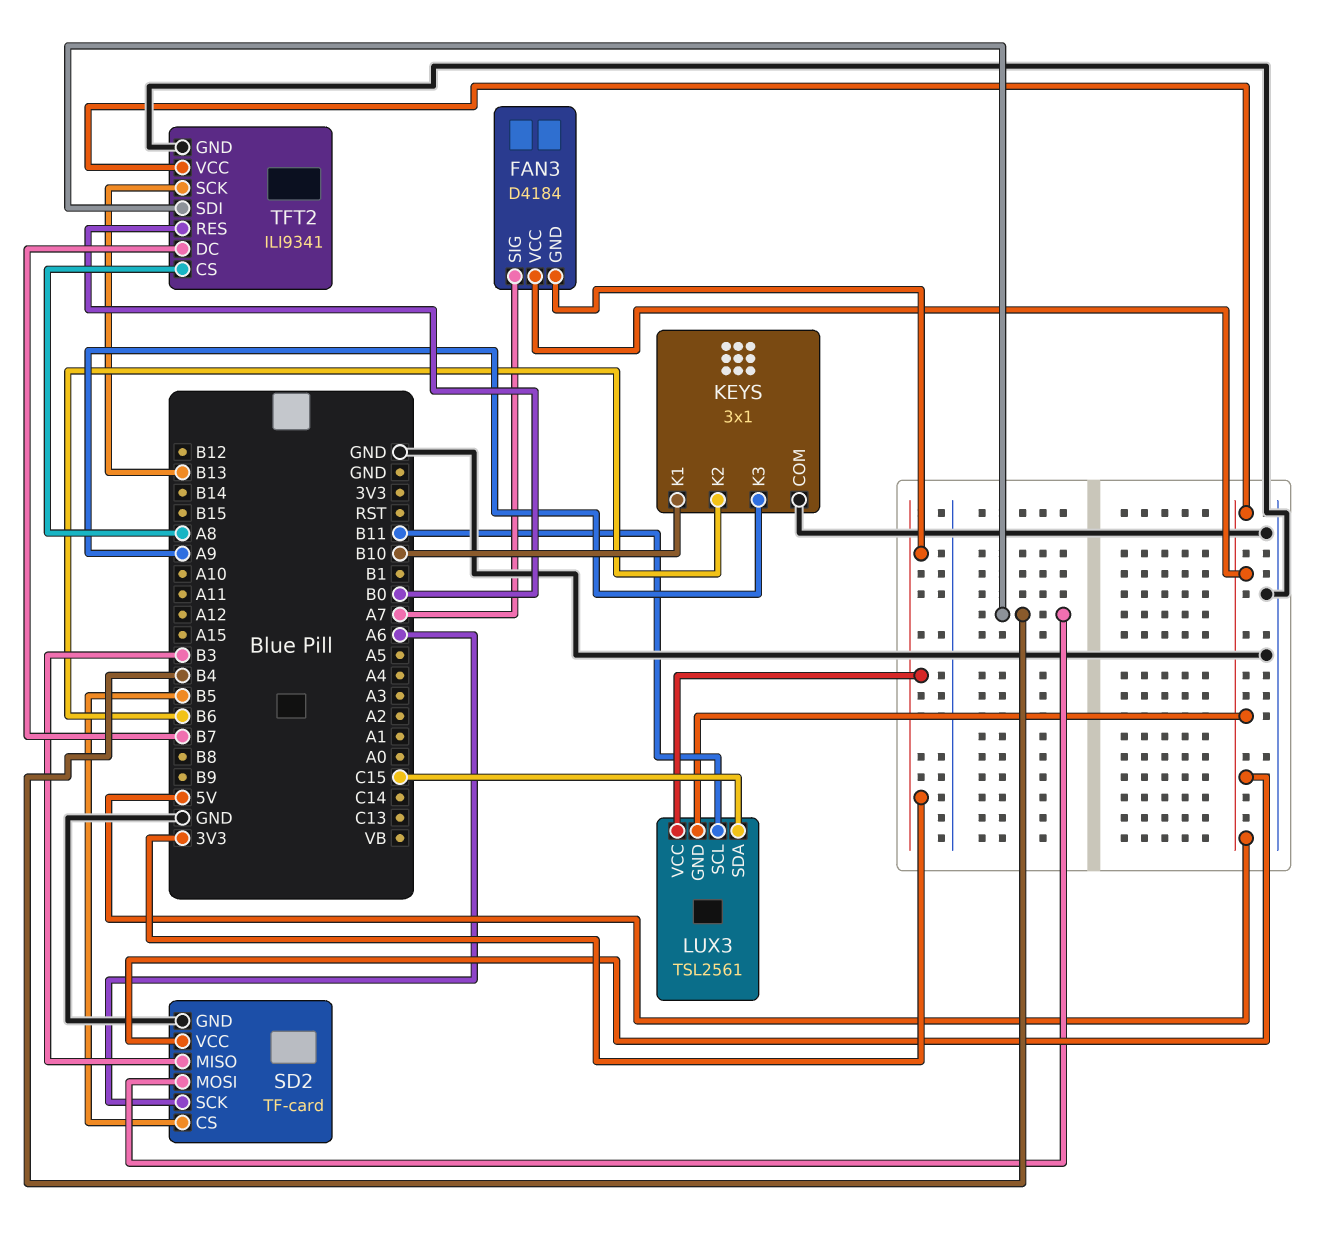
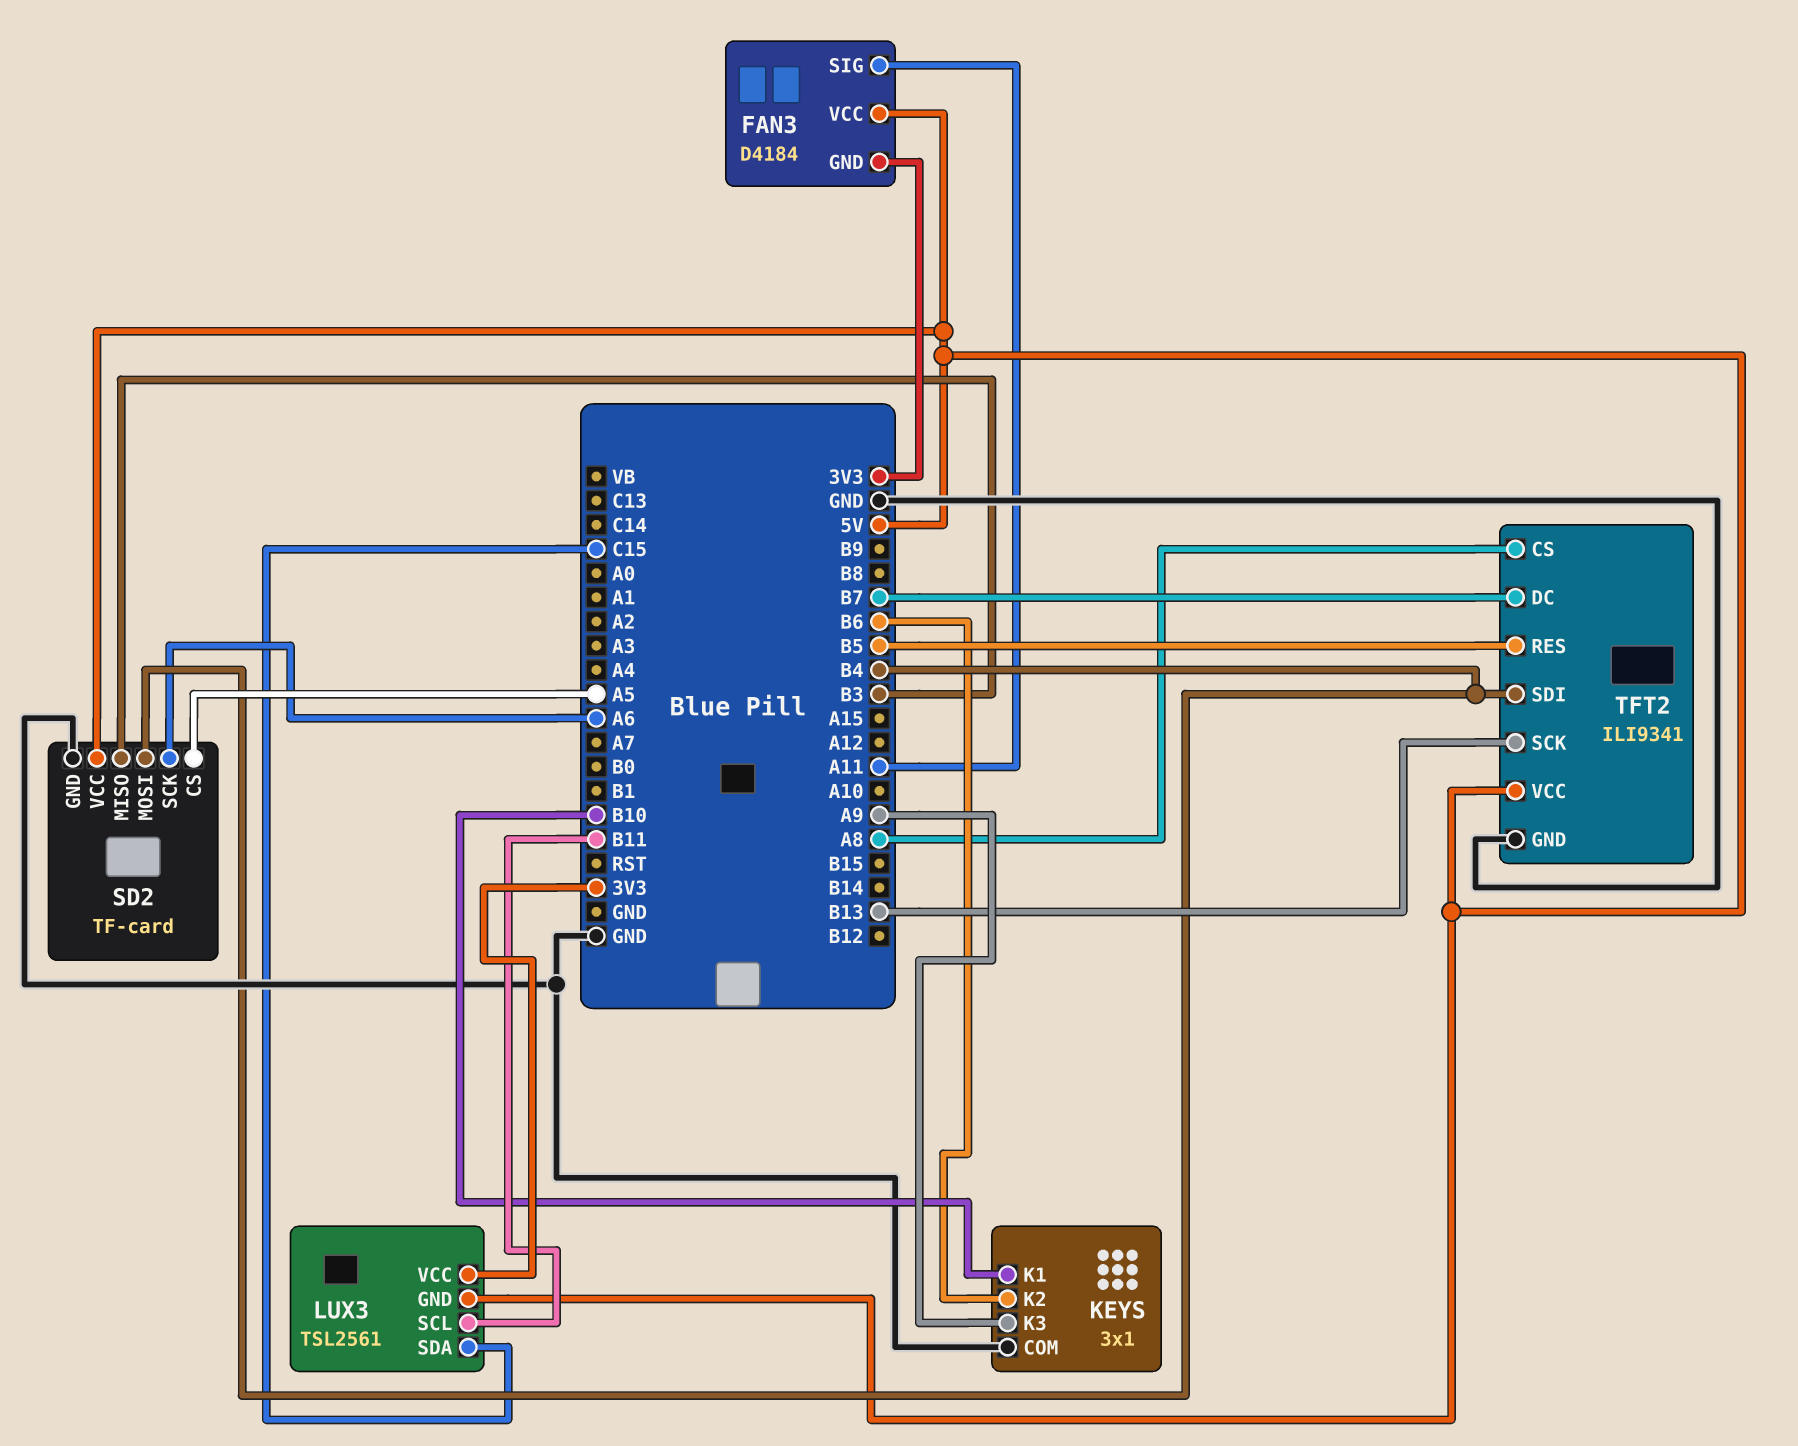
FAN3 pin SIG: A7 -> A11
SD2 pin CS: B5 -> A5
TFT2 pin RES: B0 -> B5

